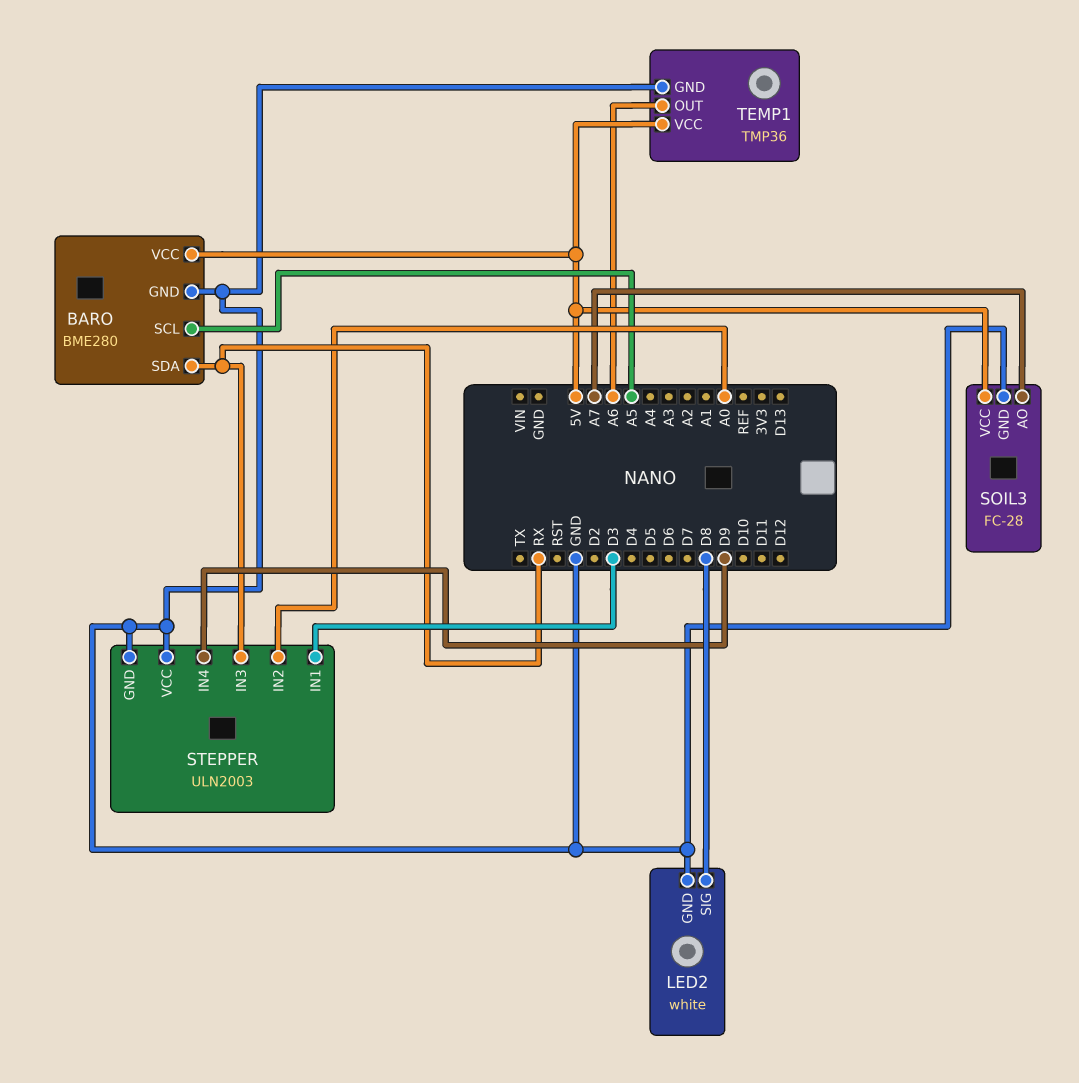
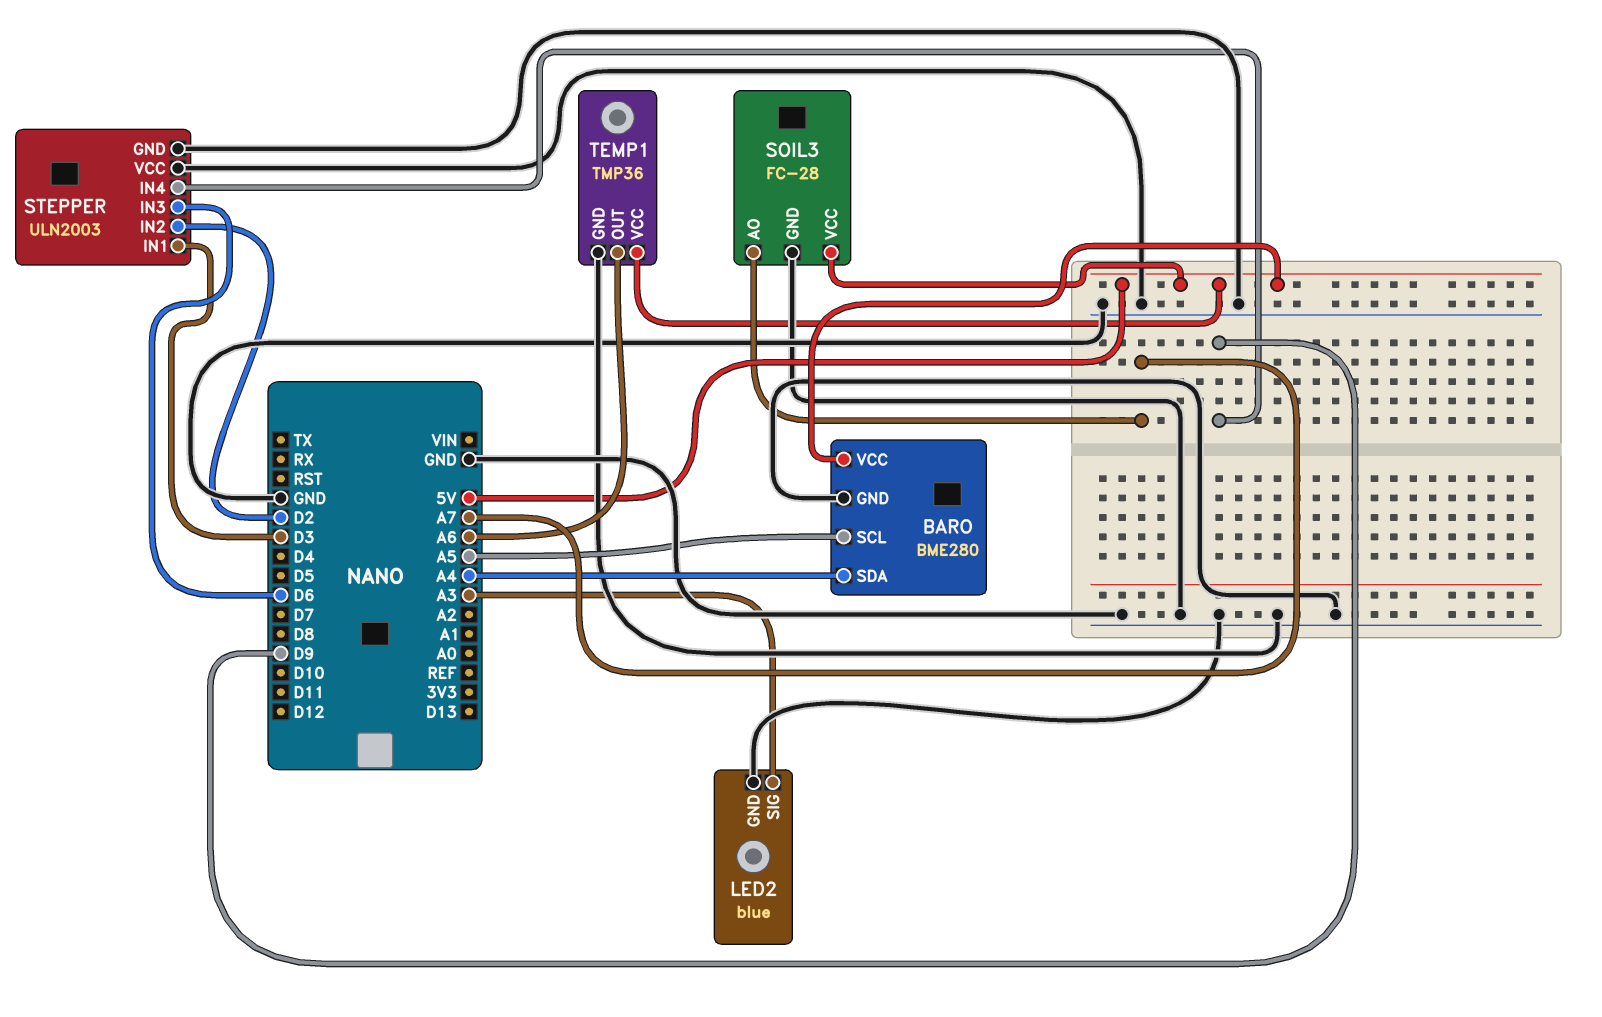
BARO pin SDA: RX -> A4
LED2: white -> blue
LED2 pin SIG: D8 -> A3
STEPPER pin IN2: A0 -> D2
STEPPER pin IN3: RX -> D6

